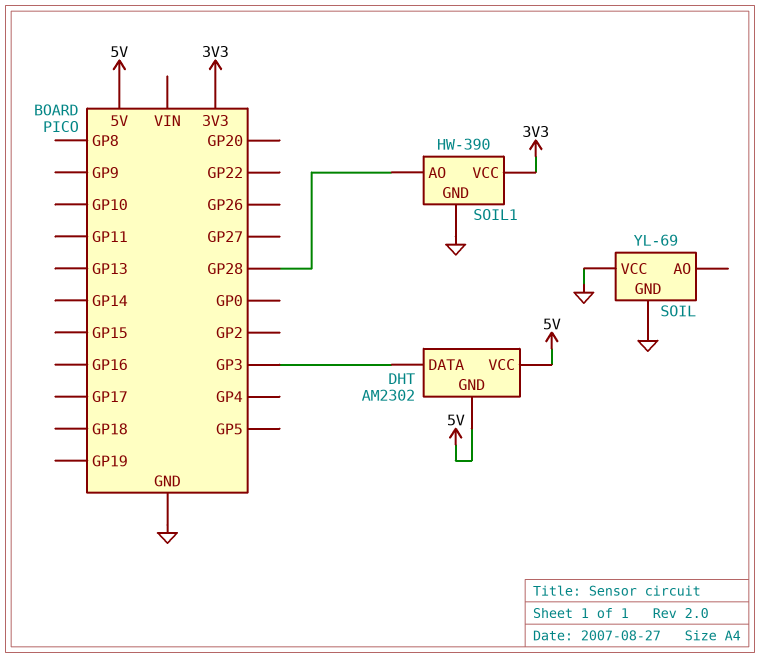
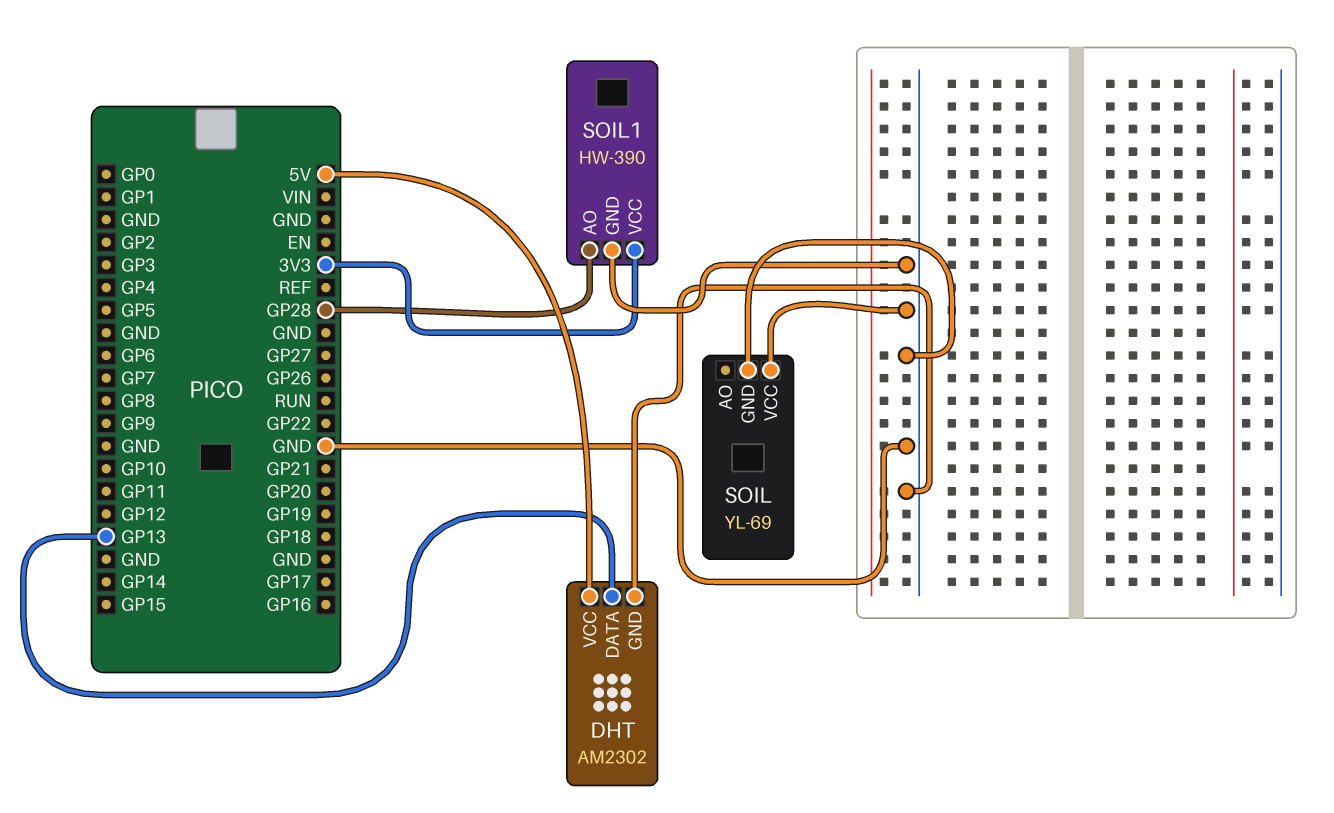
DHT pin DATA: GP3 -> GP13
DHT pin GND: 5V -> GND

